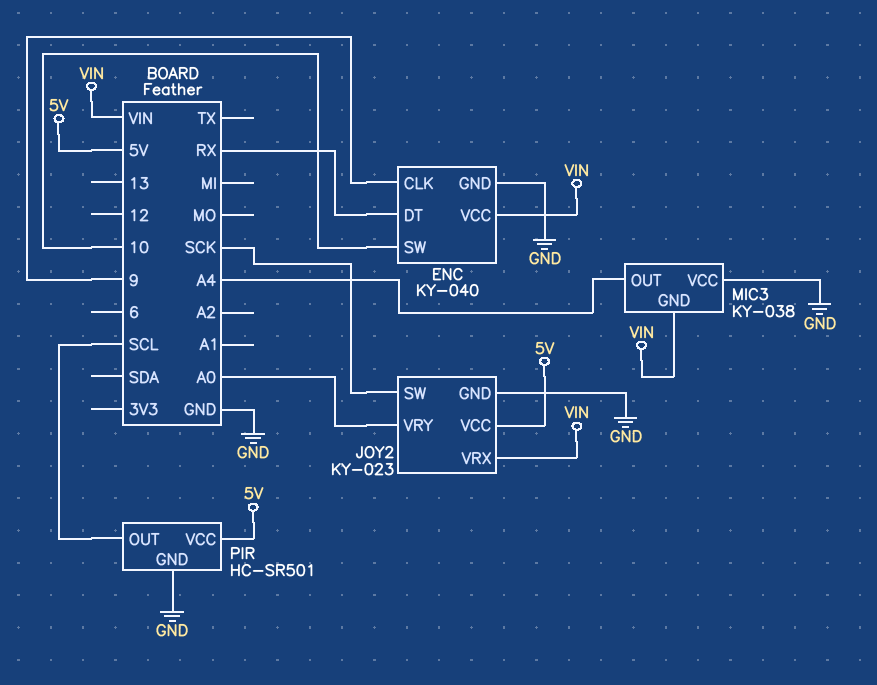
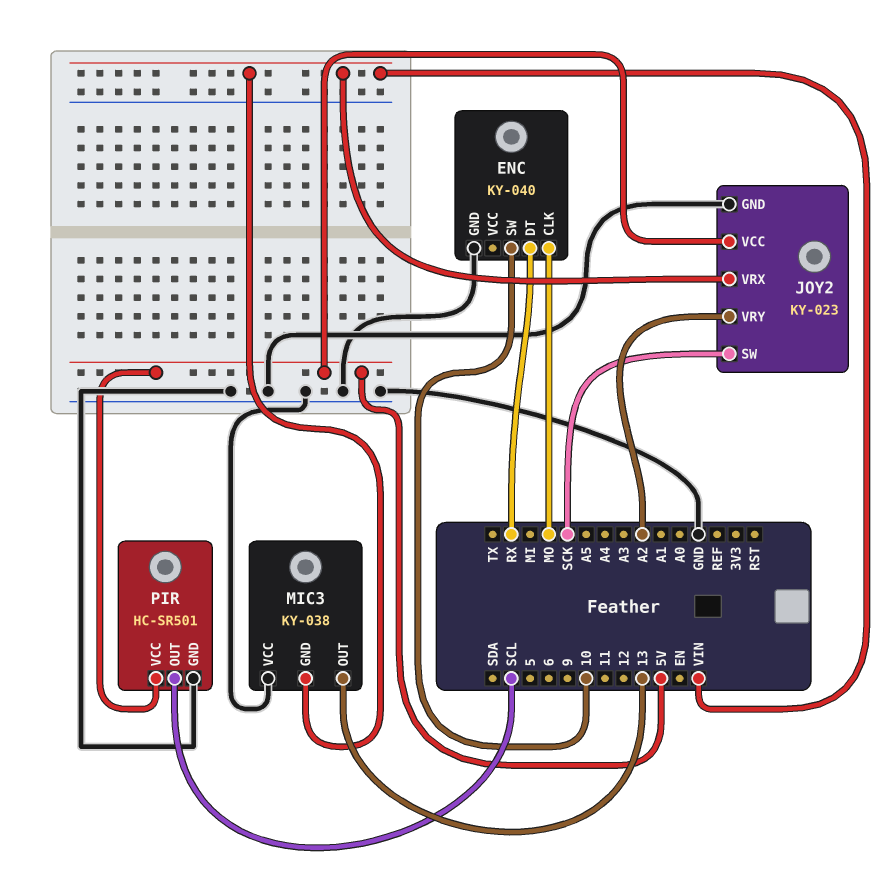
ENC pin CLK: 9 -> MO
ENC pin VCC: VIN -> none
JOY2 pin VRY: A0 -> A2
MIC3 pin OUT: A4 -> 13

